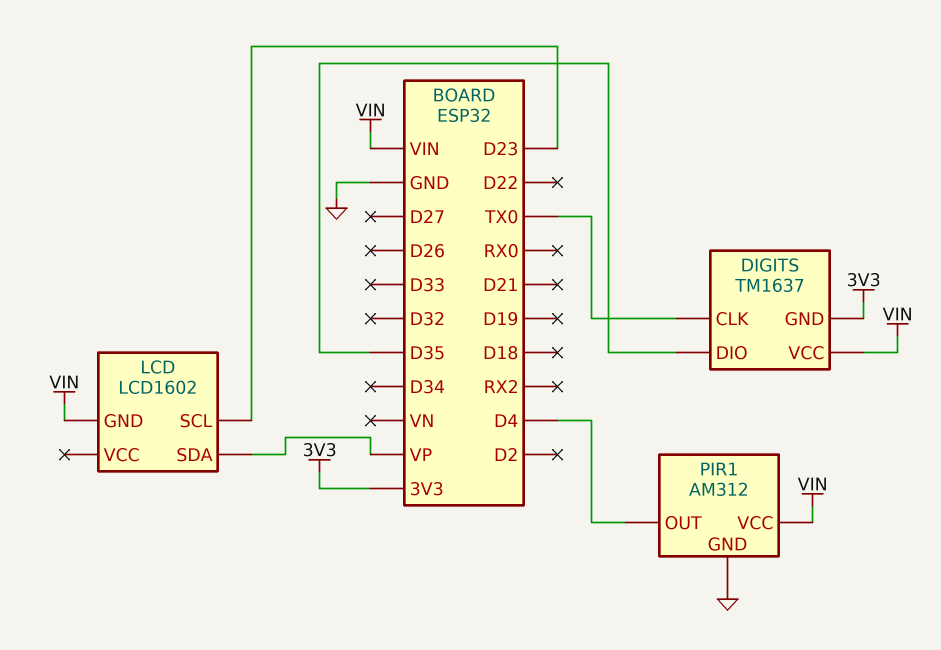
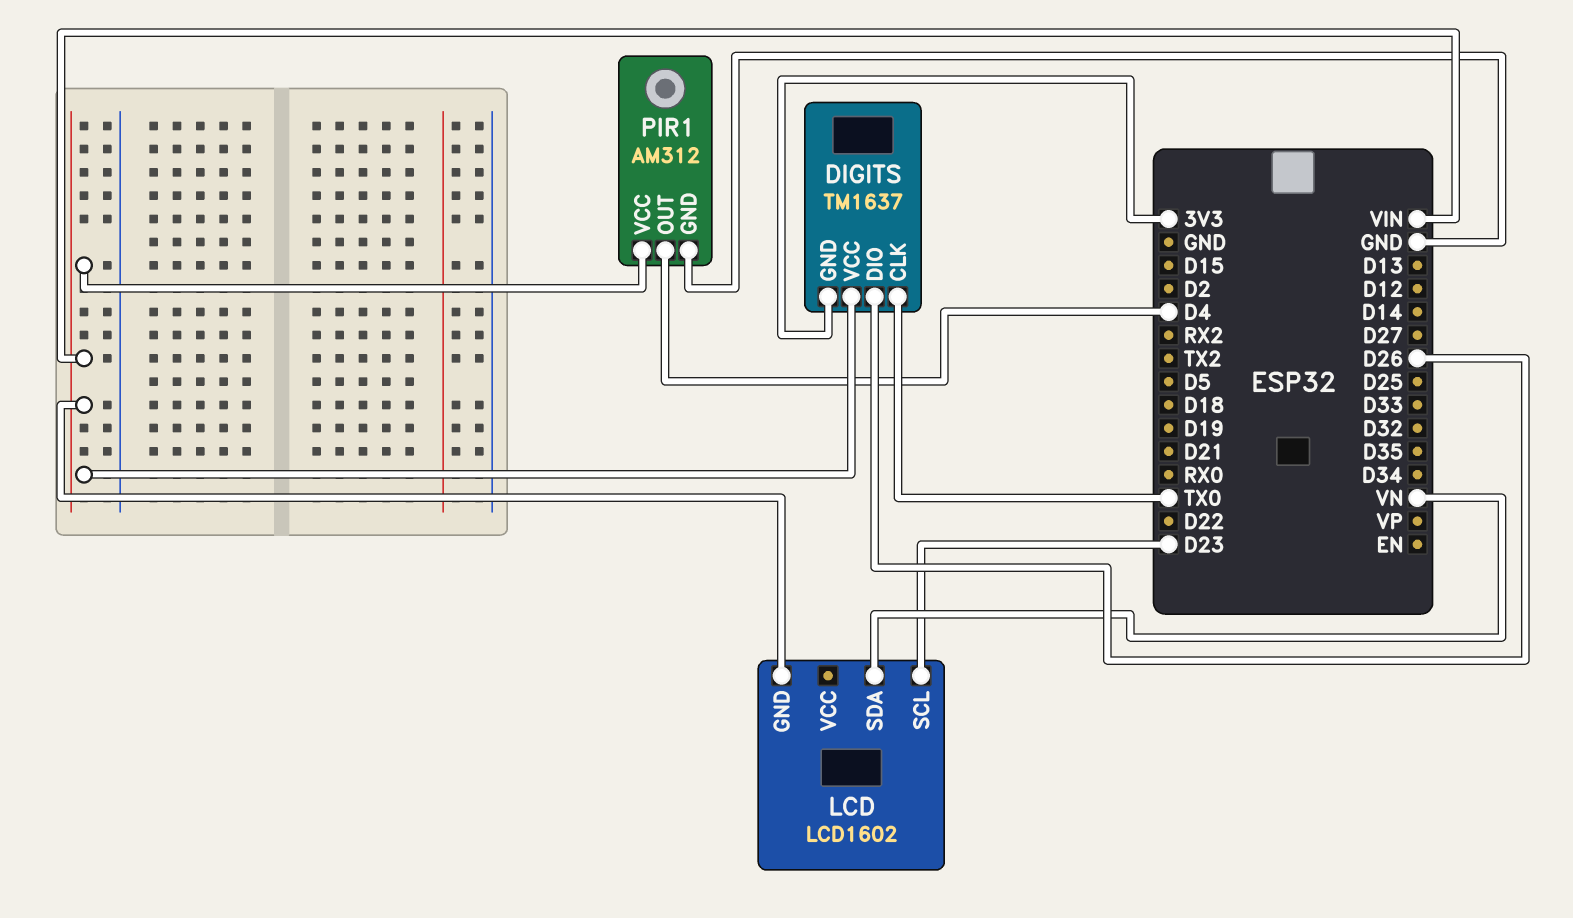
DIGITS pin DIO: D35 -> D26
LCD pin SDA: VP -> VN

